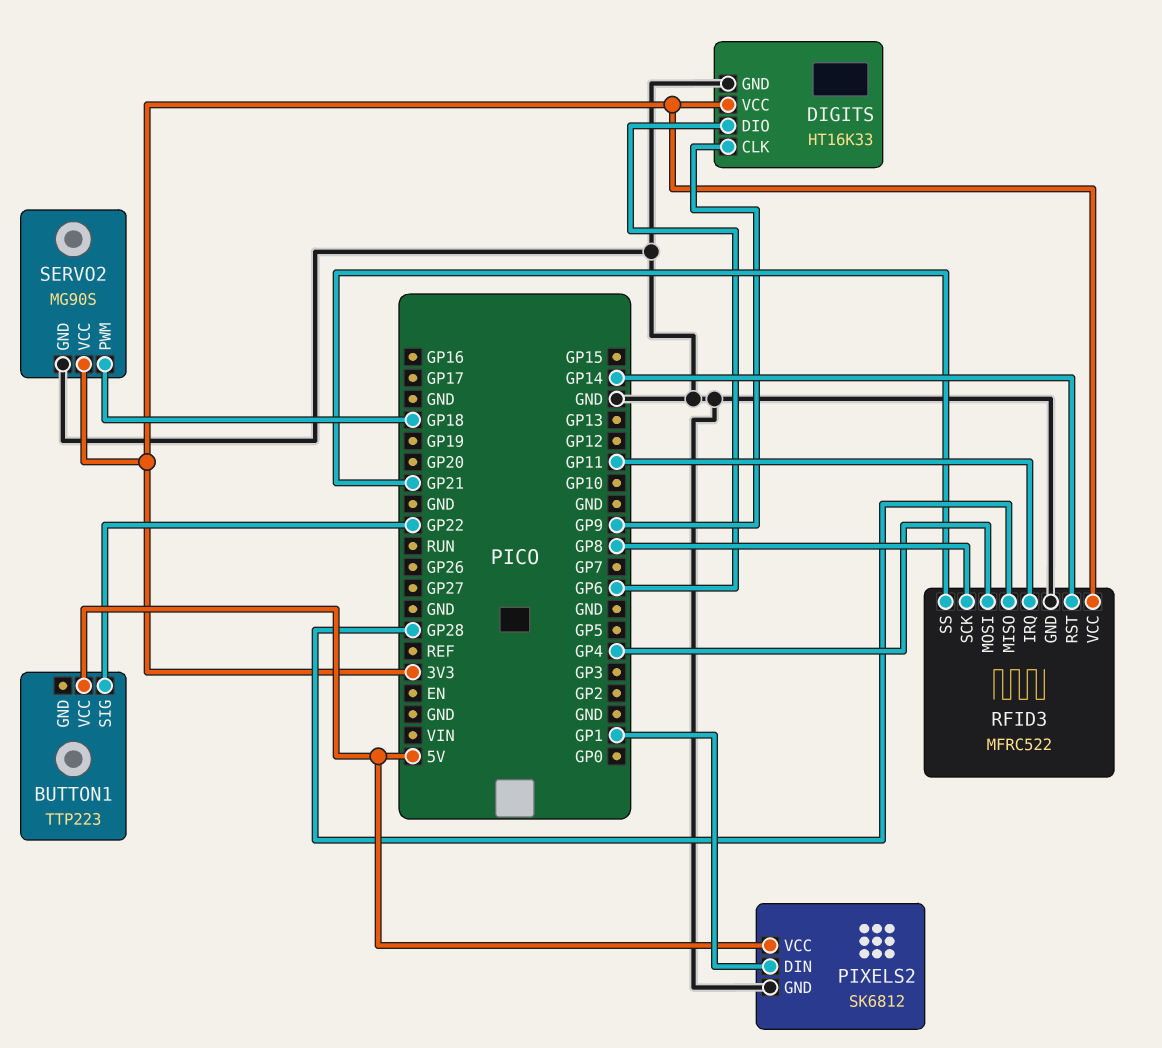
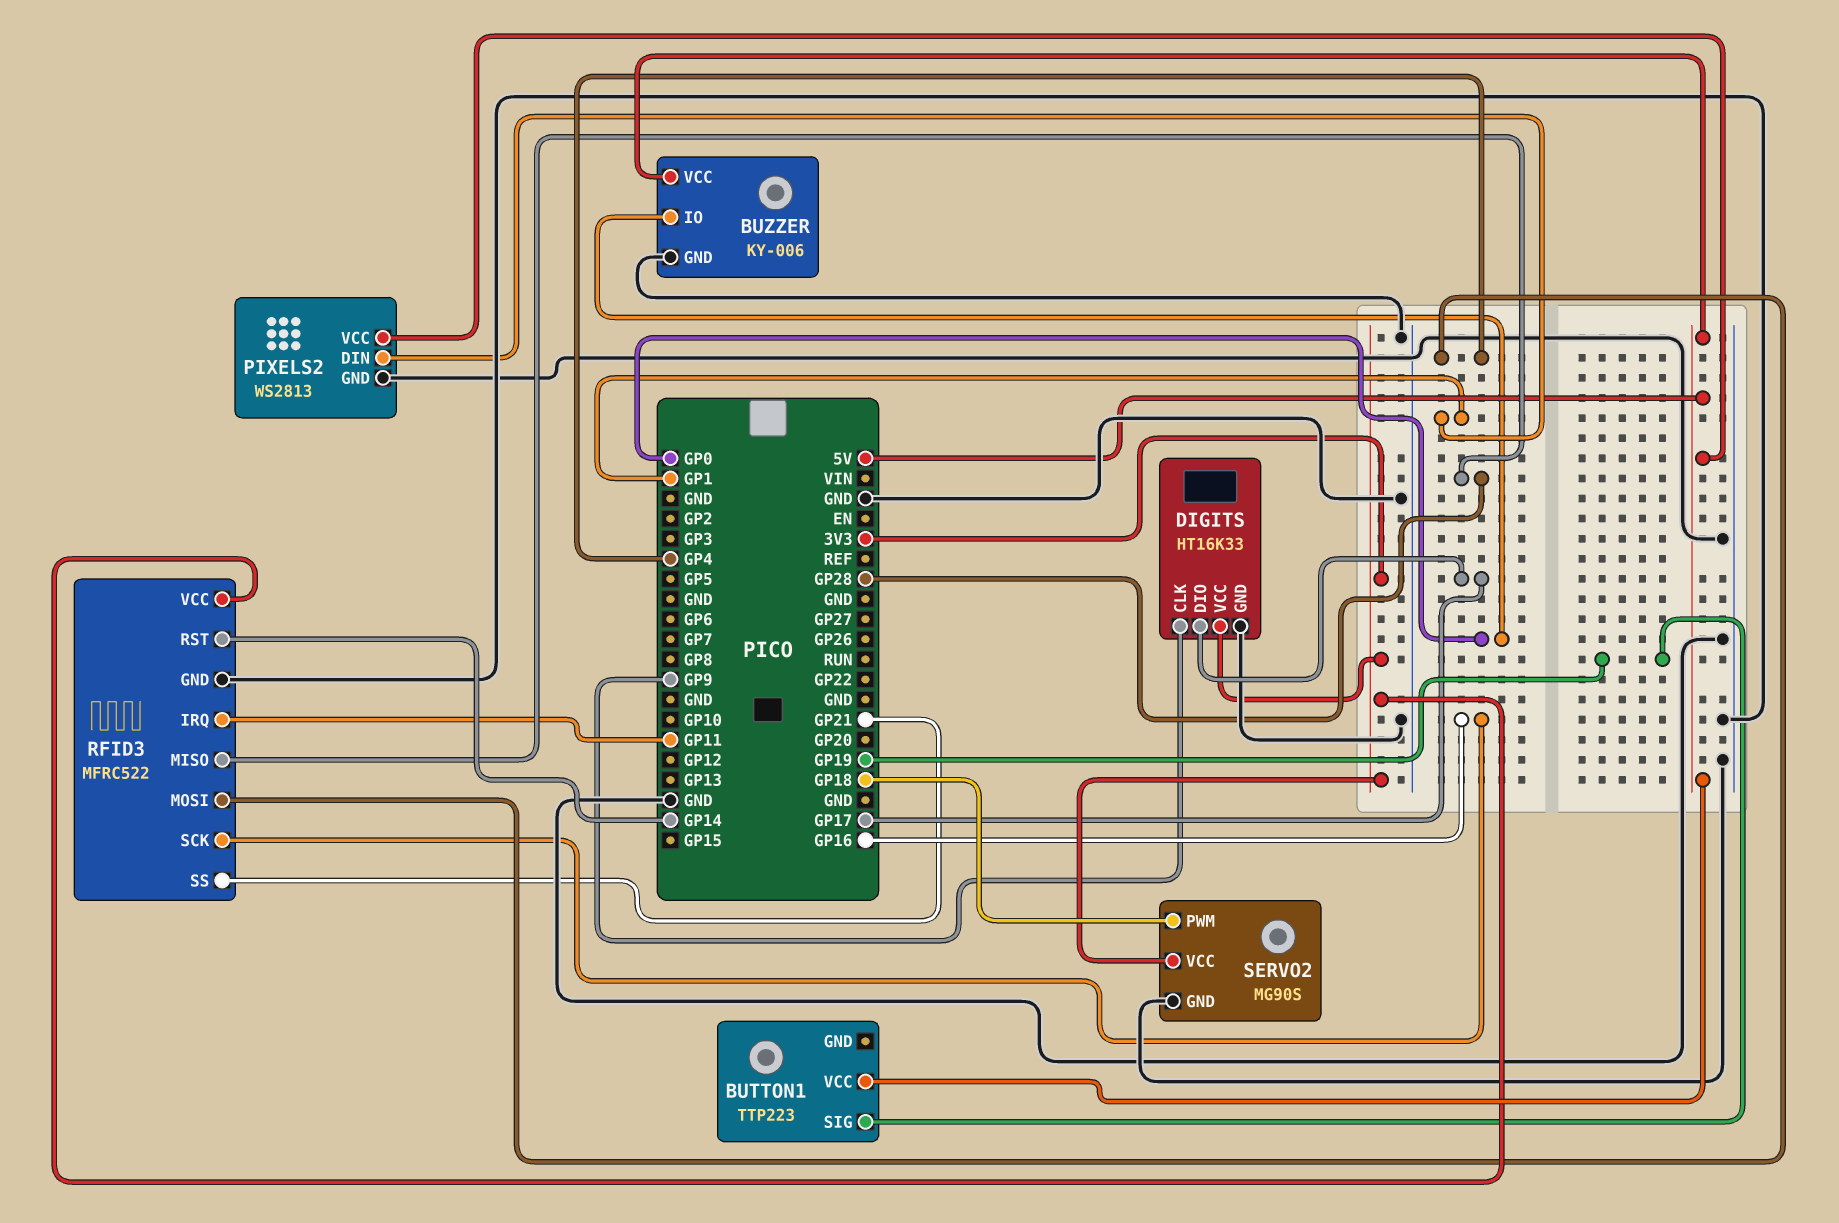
BUTTON1 pin SIG: GP22 -> GP19
BUZZER: none -> KY-006
BUZZER pin GND: none -> GND
BUZZER pin IO: none -> GP0
BUZZER pin VCC: none -> 5V
DIGITS pin DIO: GP6 -> GP17
PIXELS2: SK6812 -> WS2813
RFID3 pin SCK: GP8 -> GP16

